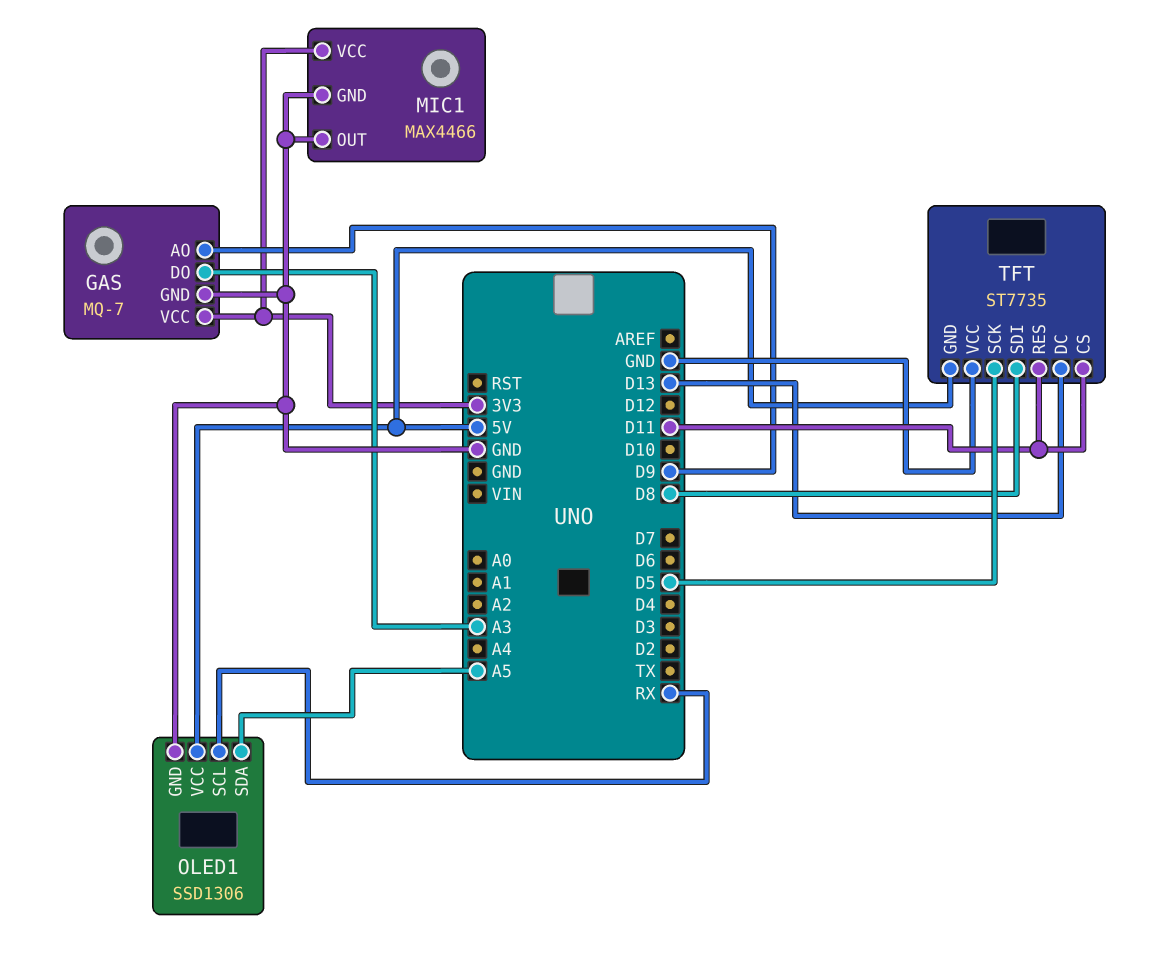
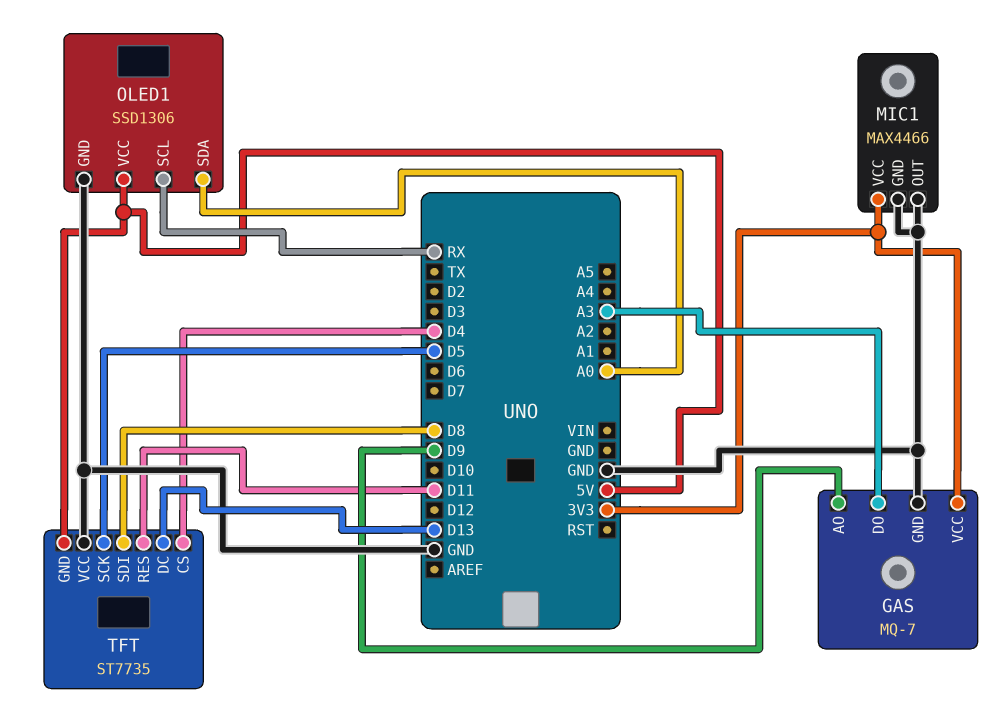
OLED1 pin SDA: A5 -> A0
TFT pin CS: D11 -> D4

